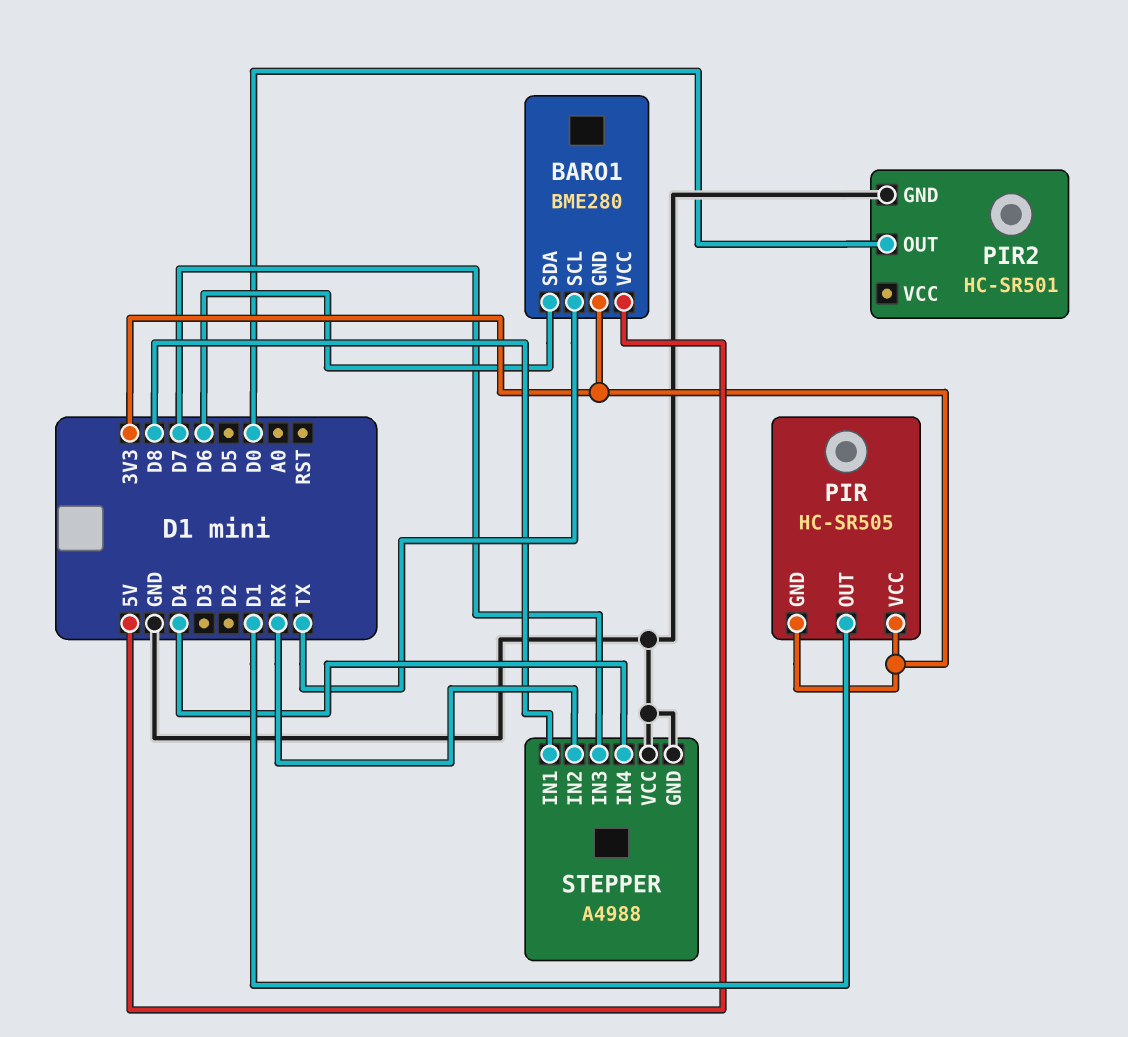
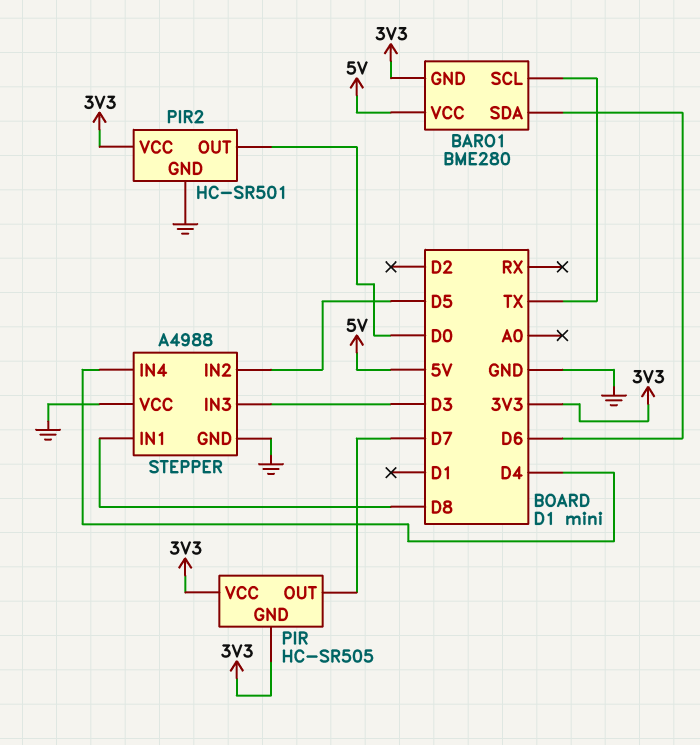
PIR pin OUT: D1 -> D7
PIR2 pin VCC: none -> 3V3
STEPPER pin IN2: RX -> D5
STEPPER pin IN3: D7 -> D3

